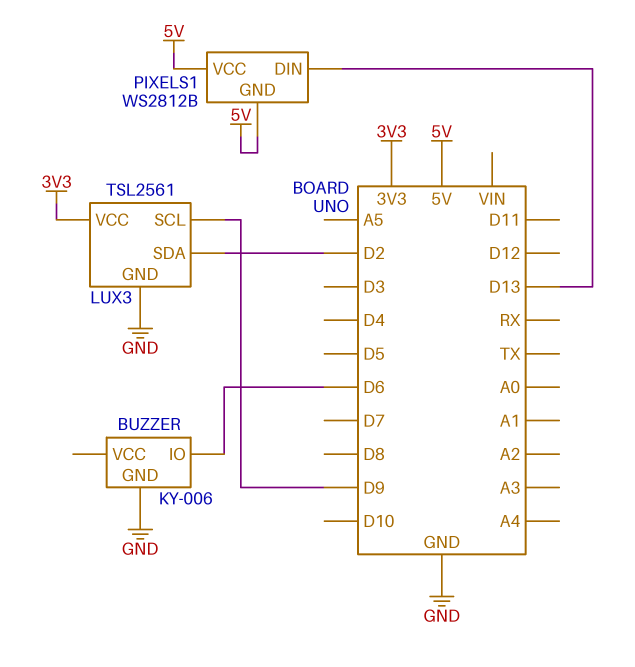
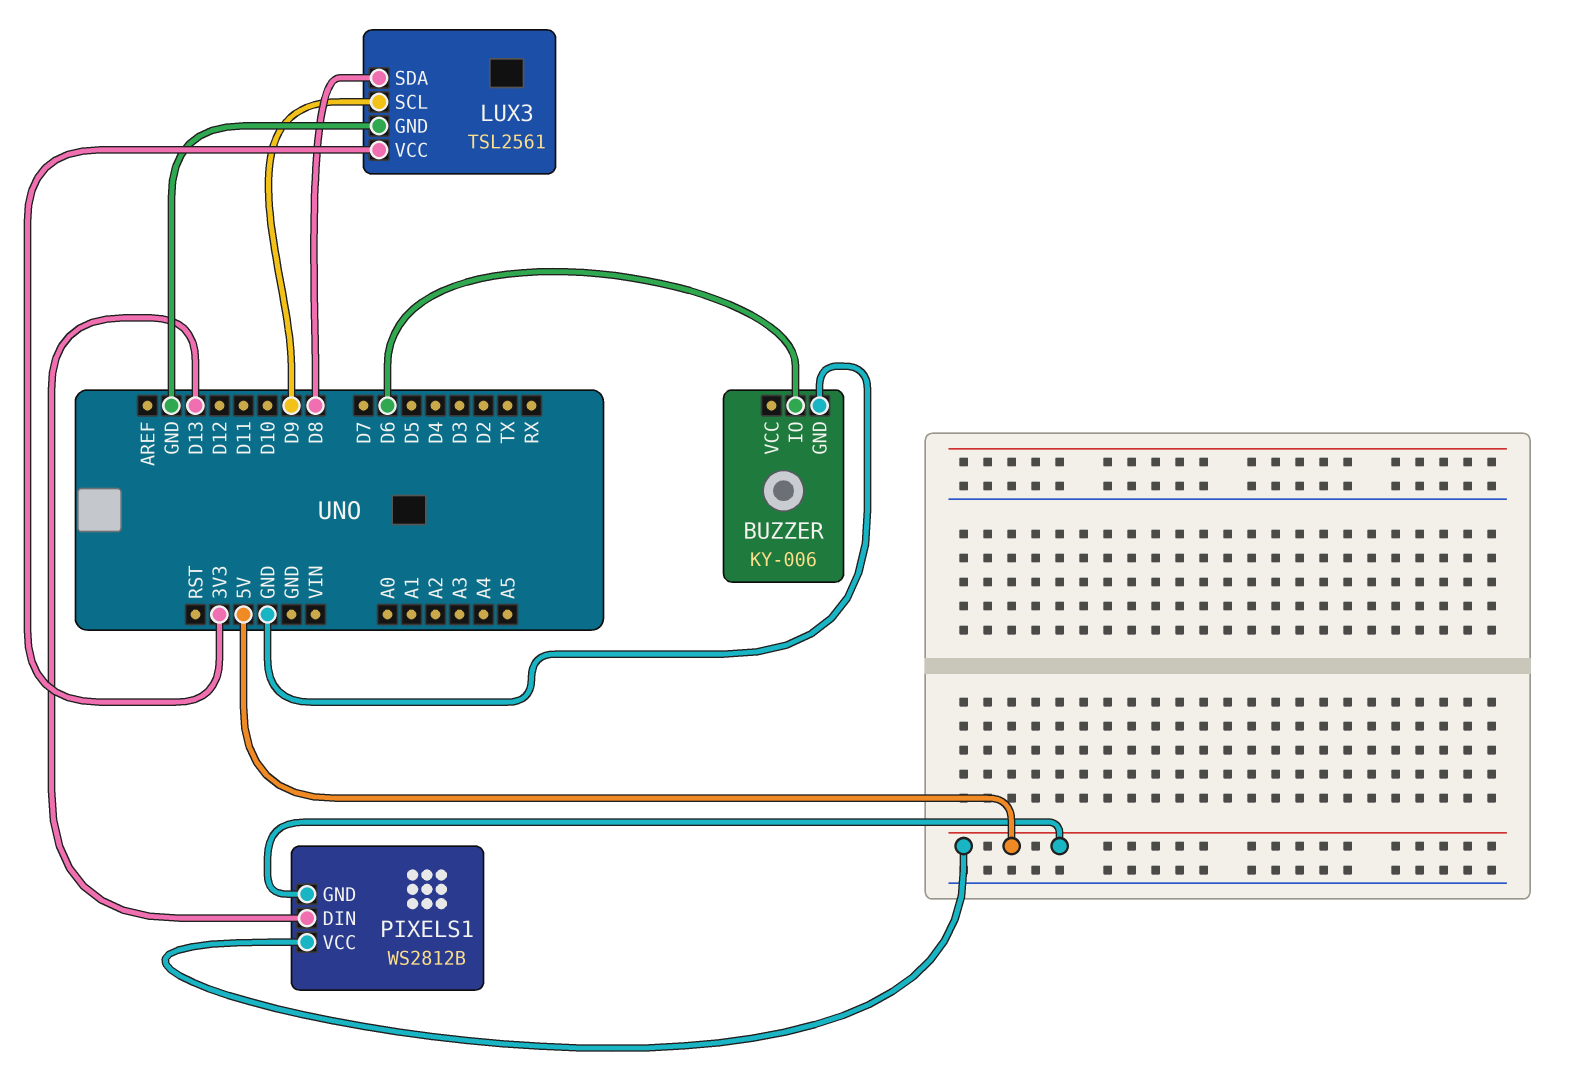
LUX3 pin SDA: D2 -> D8

